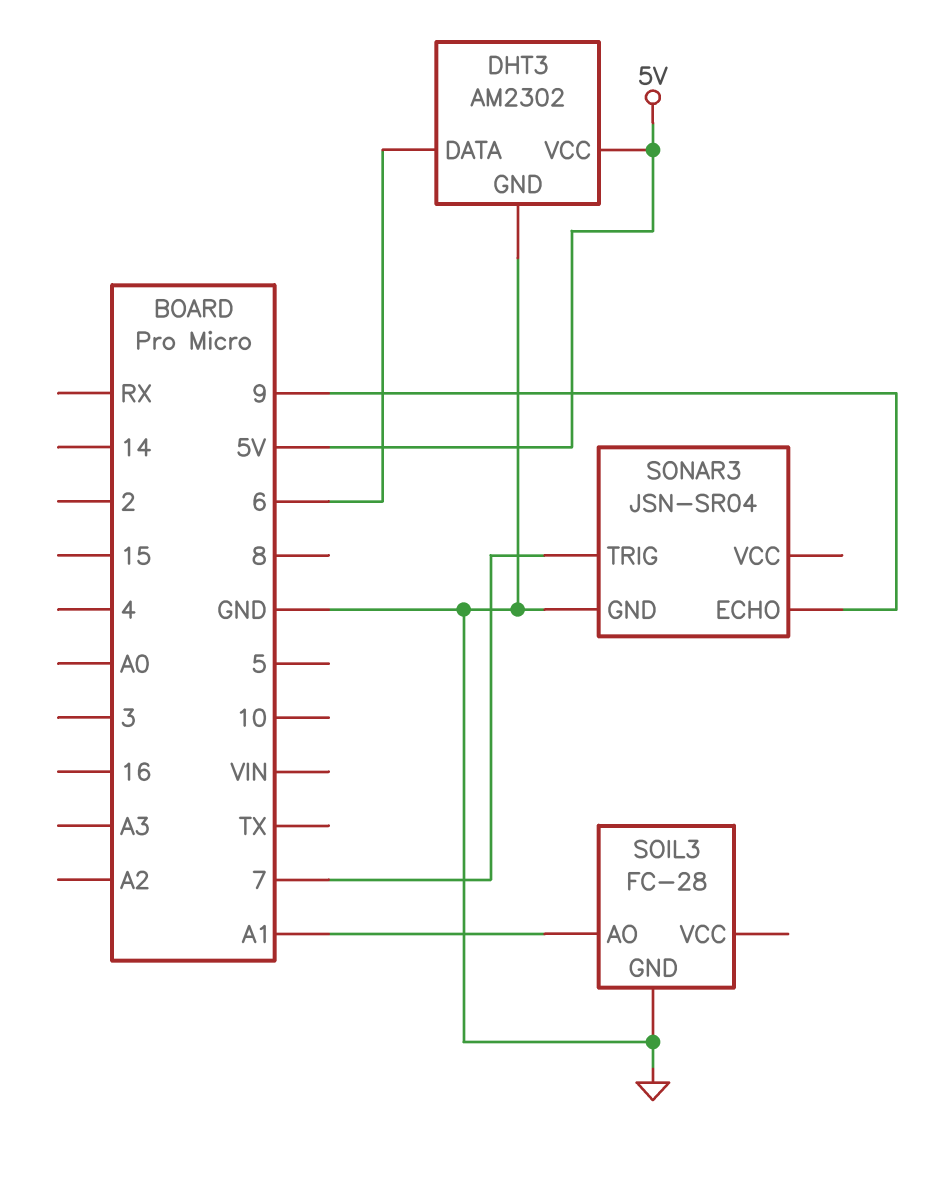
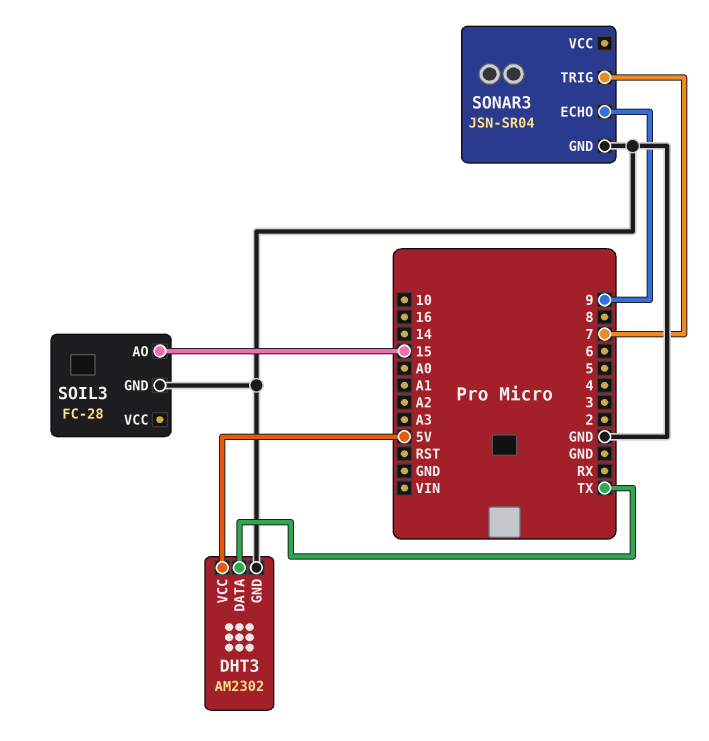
DHT3 pin DATA: 6 -> TX
SOIL3 pin AO: A1 -> 15

